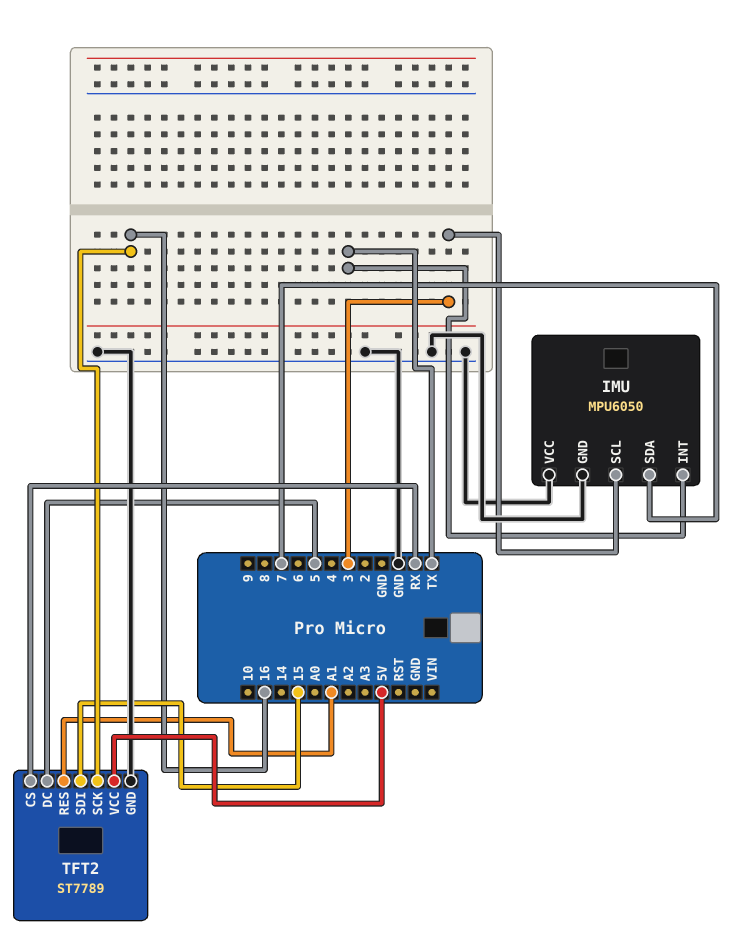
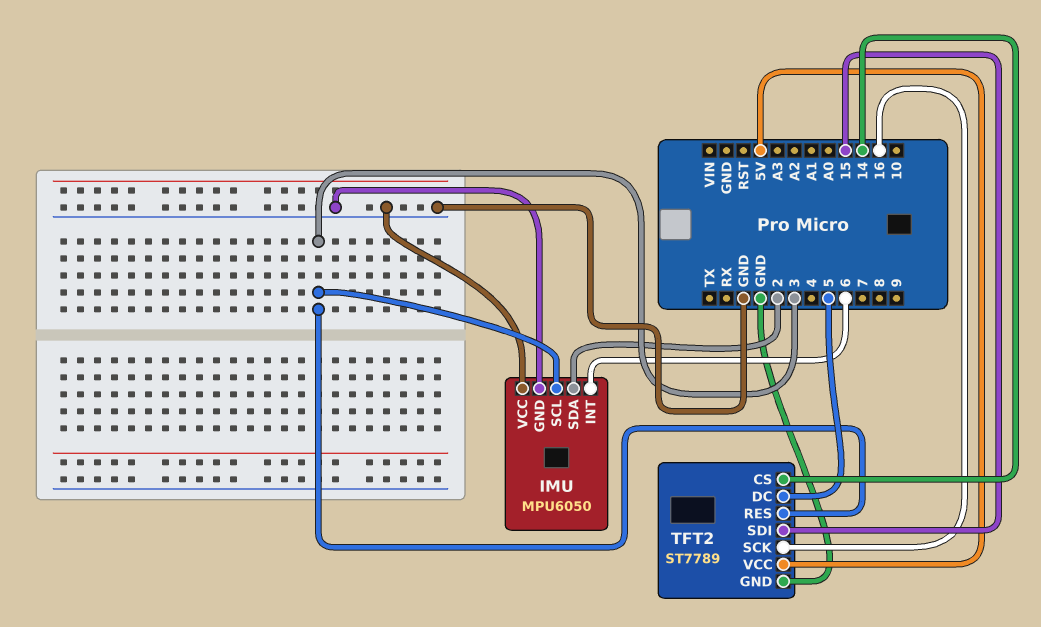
IMU pin INT: TX -> 6
IMU pin SDA: 7 -> 2
TFT2 pin CS: RX -> 14
TFT2 pin RES: A1 -> 3

